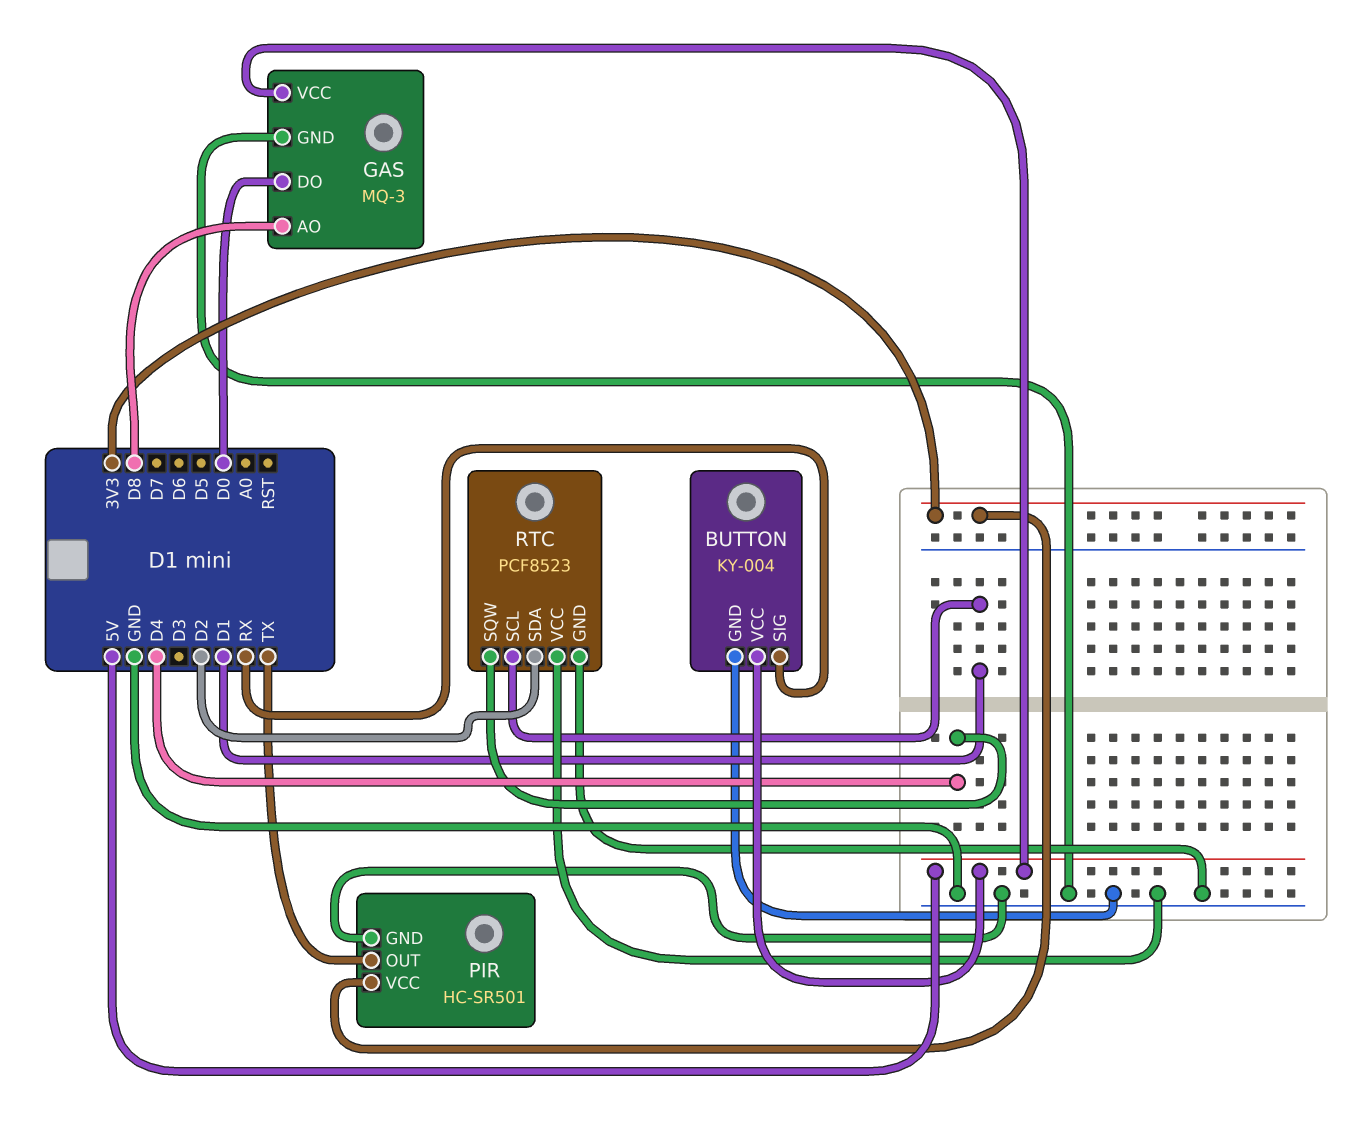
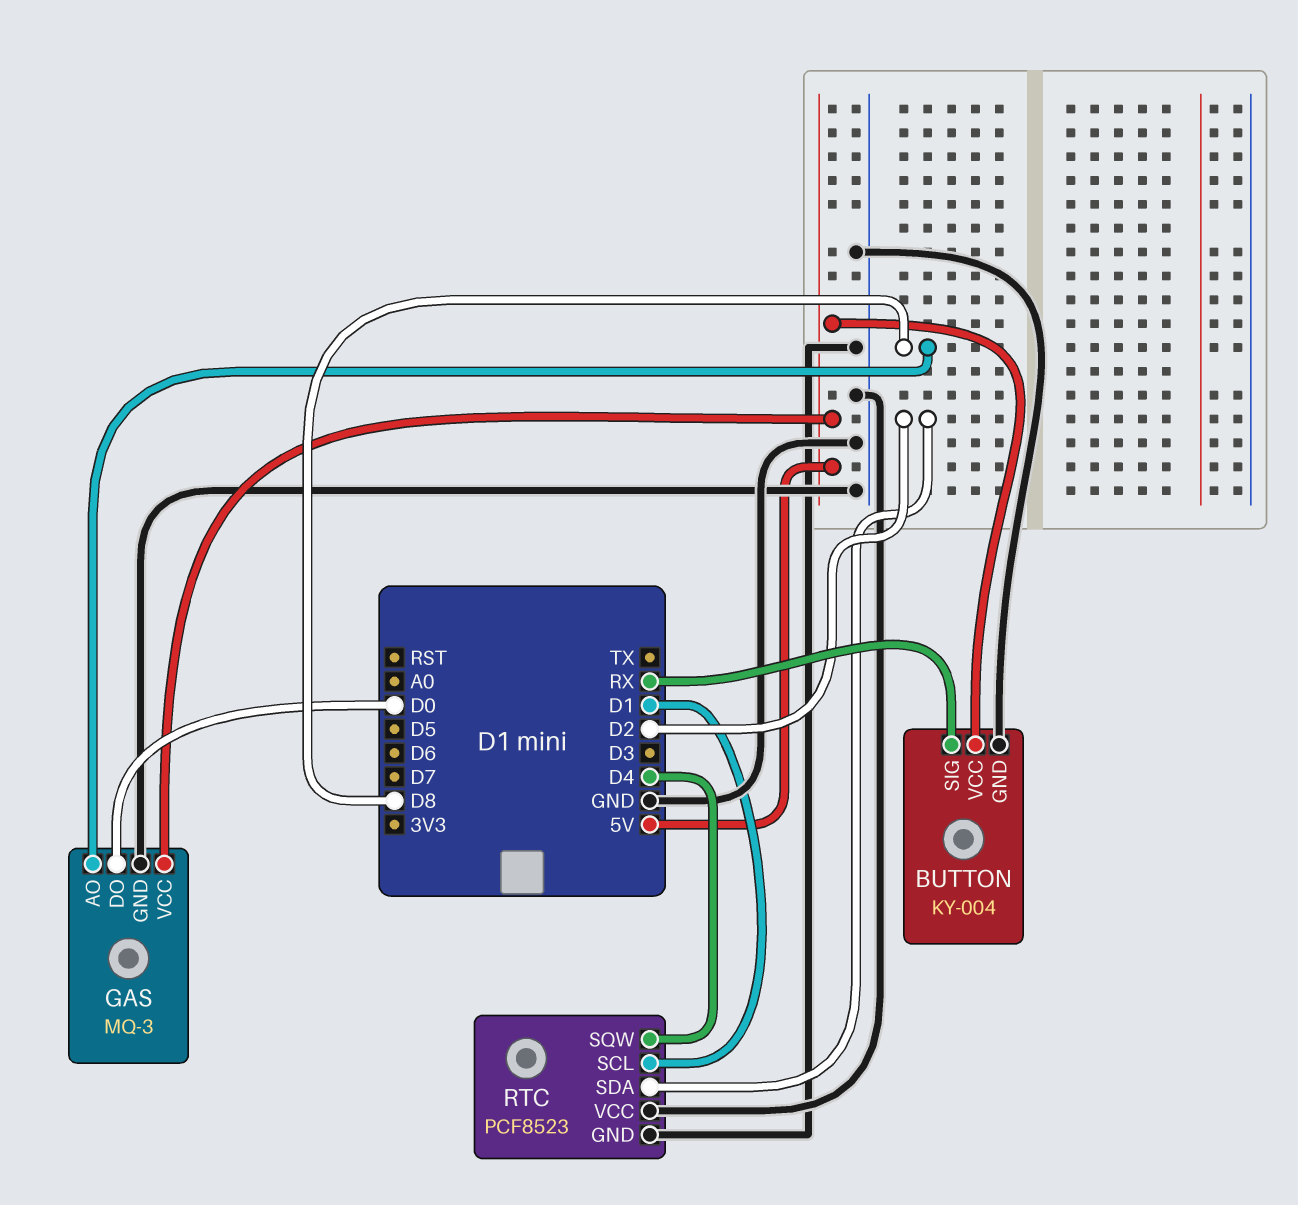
PIR: HC-SR501 -> none
PIR pin GND: GND -> none
PIR pin OUT: TX -> none
PIR pin VCC: 3V3 -> none

